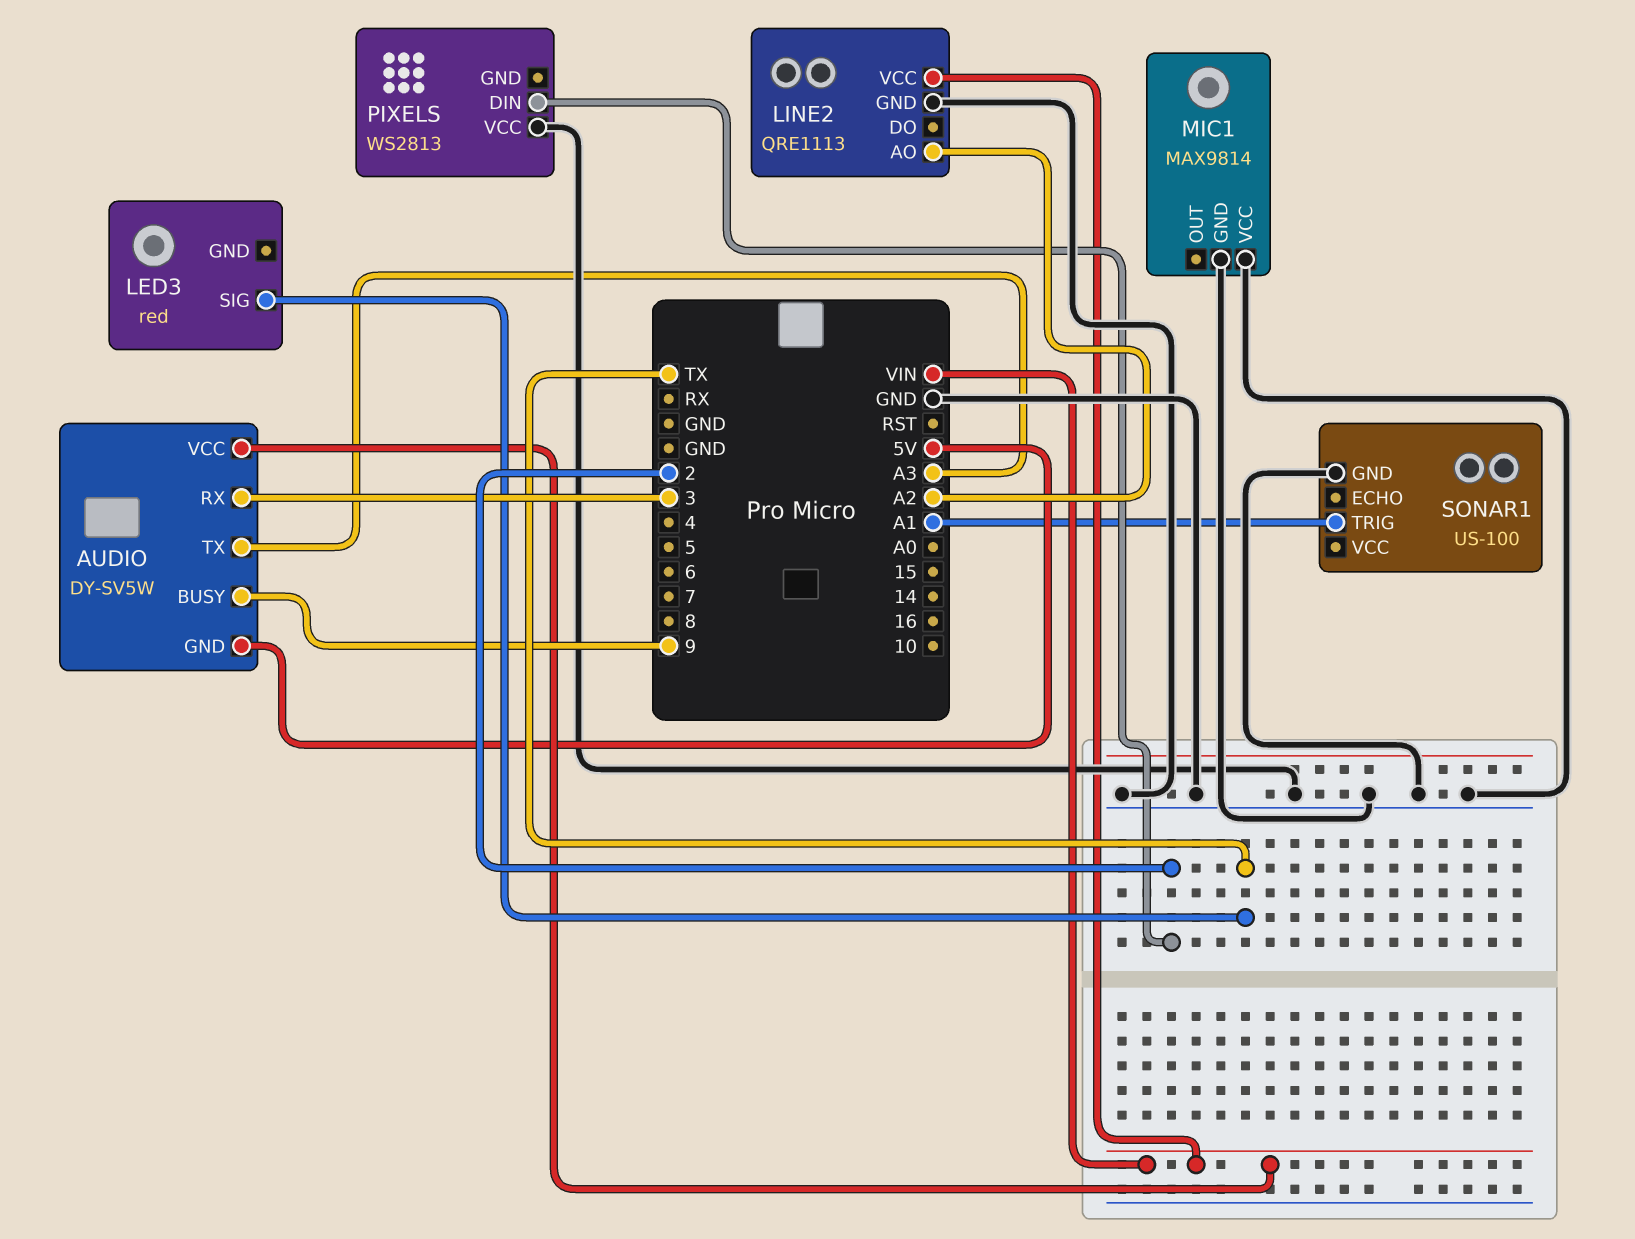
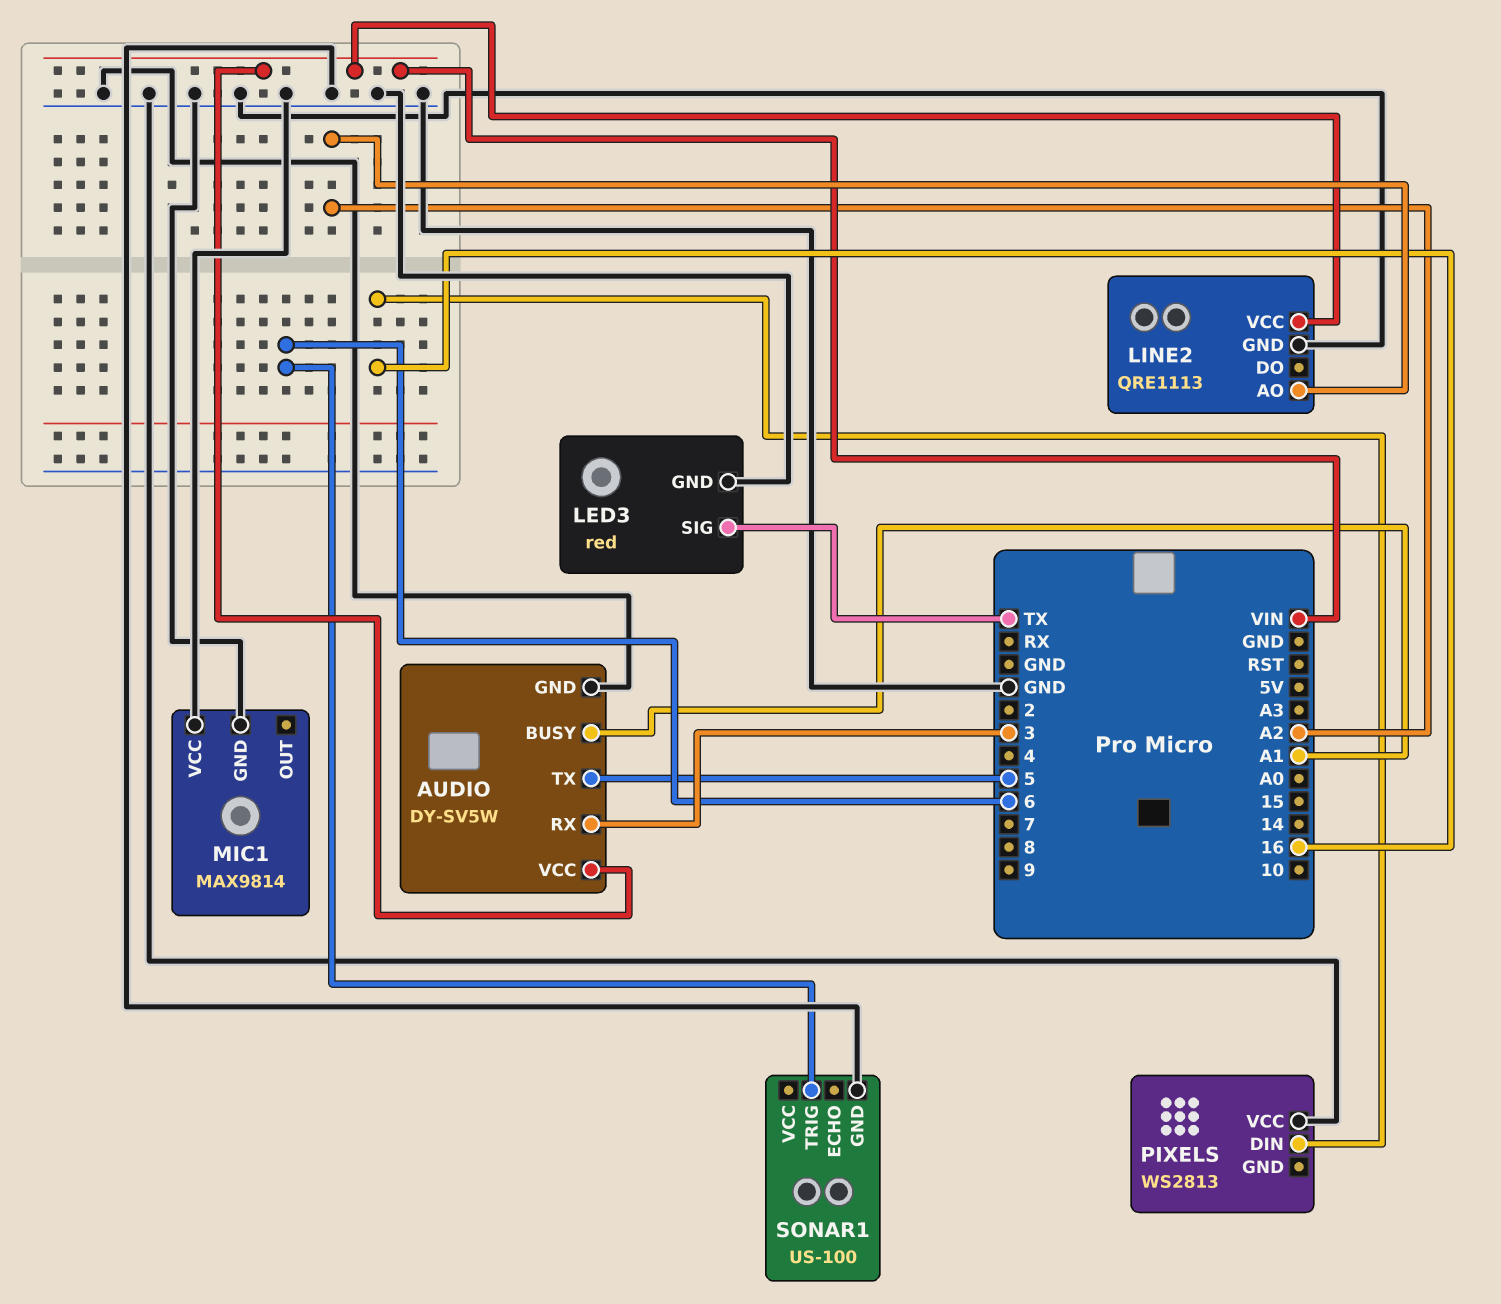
AUDIO pin BUSY: 9 -> A1
AUDIO pin GND: 5V -> GND
AUDIO pin TX: A3 -> 5
LED3 pin GND: none -> GND
PIXELS pin DIN: 2 -> 16
SONAR1 pin TRIG: A1 -> 6

